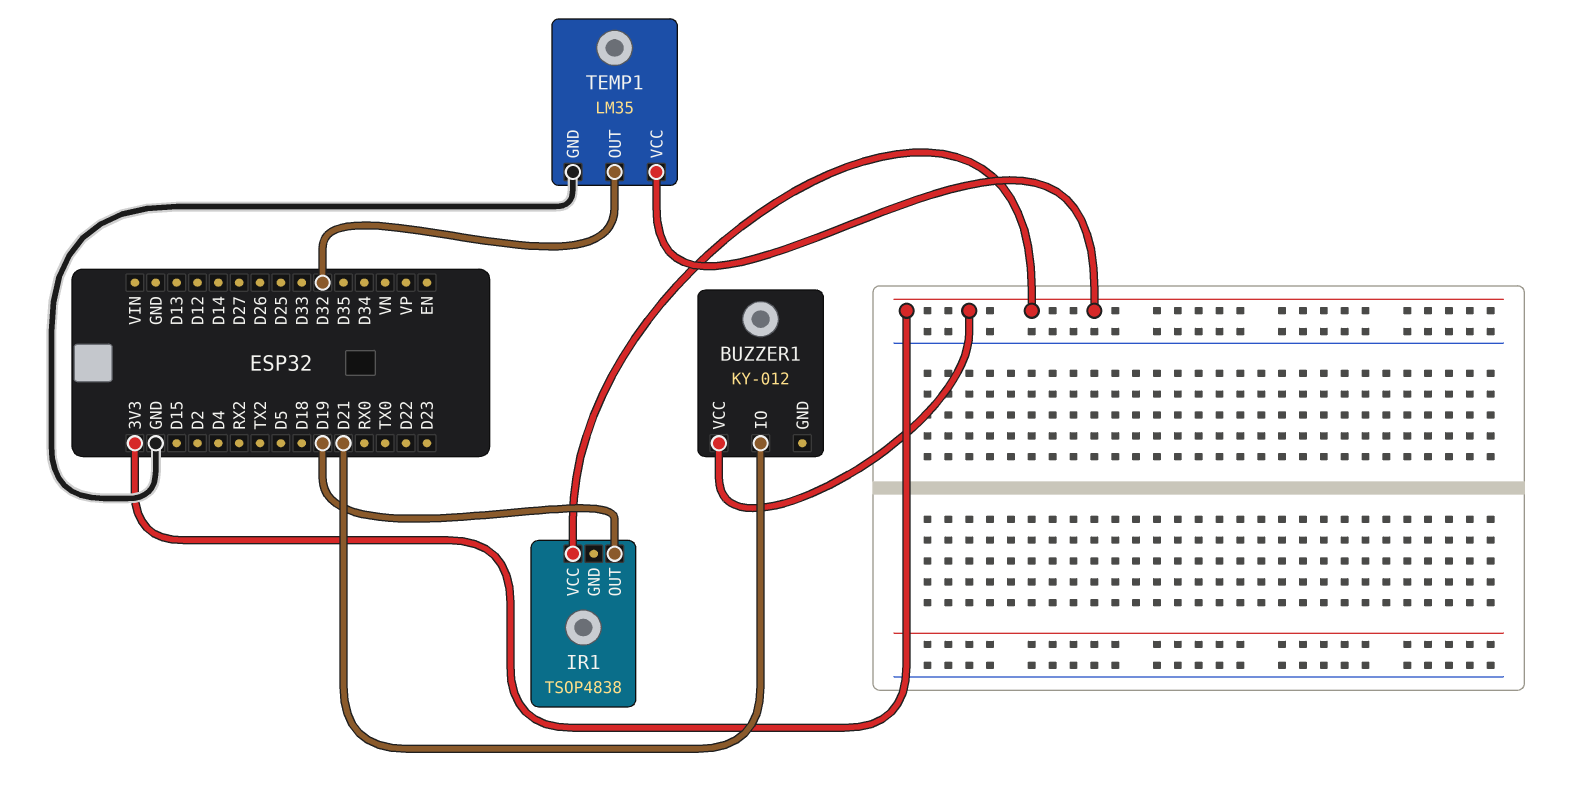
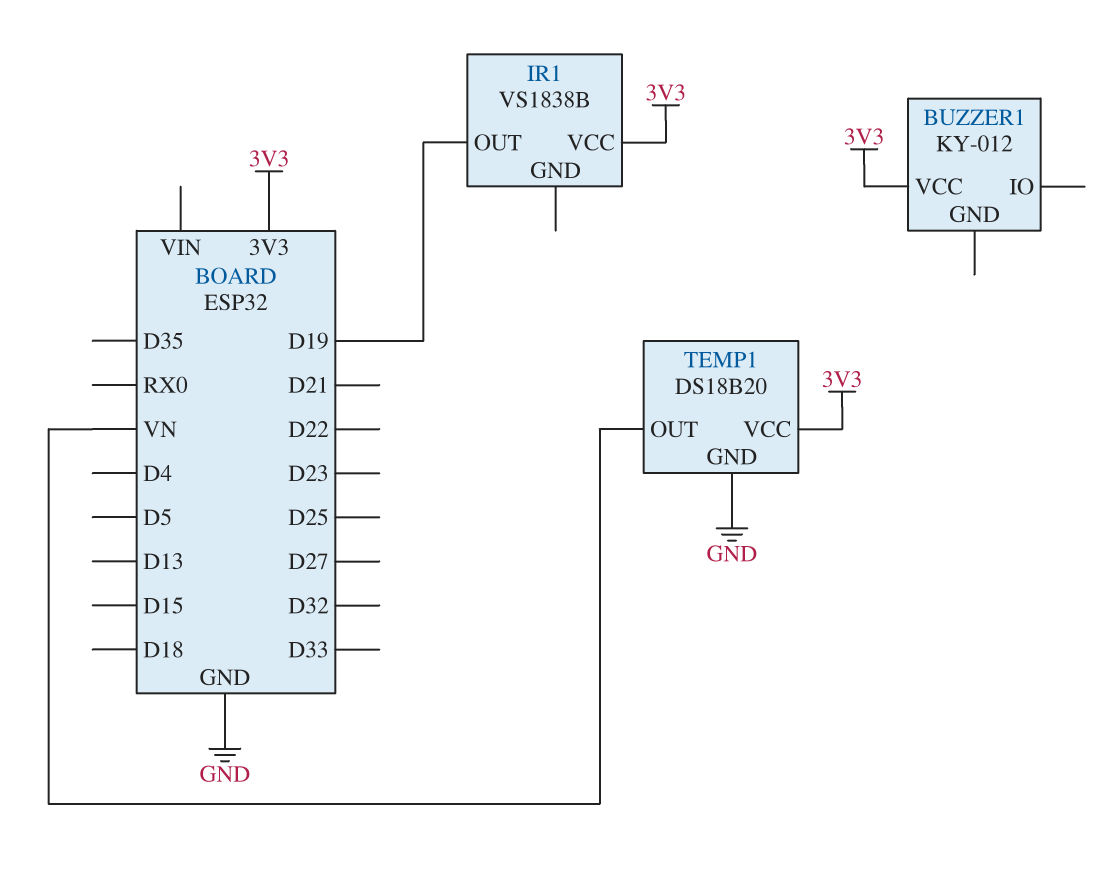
BUZZER1 pin IO: D21 -> none
IR1: TSOP4838 -> VS1838B
TEMP1: LM35 -> DS18B20
TEMP1 pin OUT: D32 -> VN

